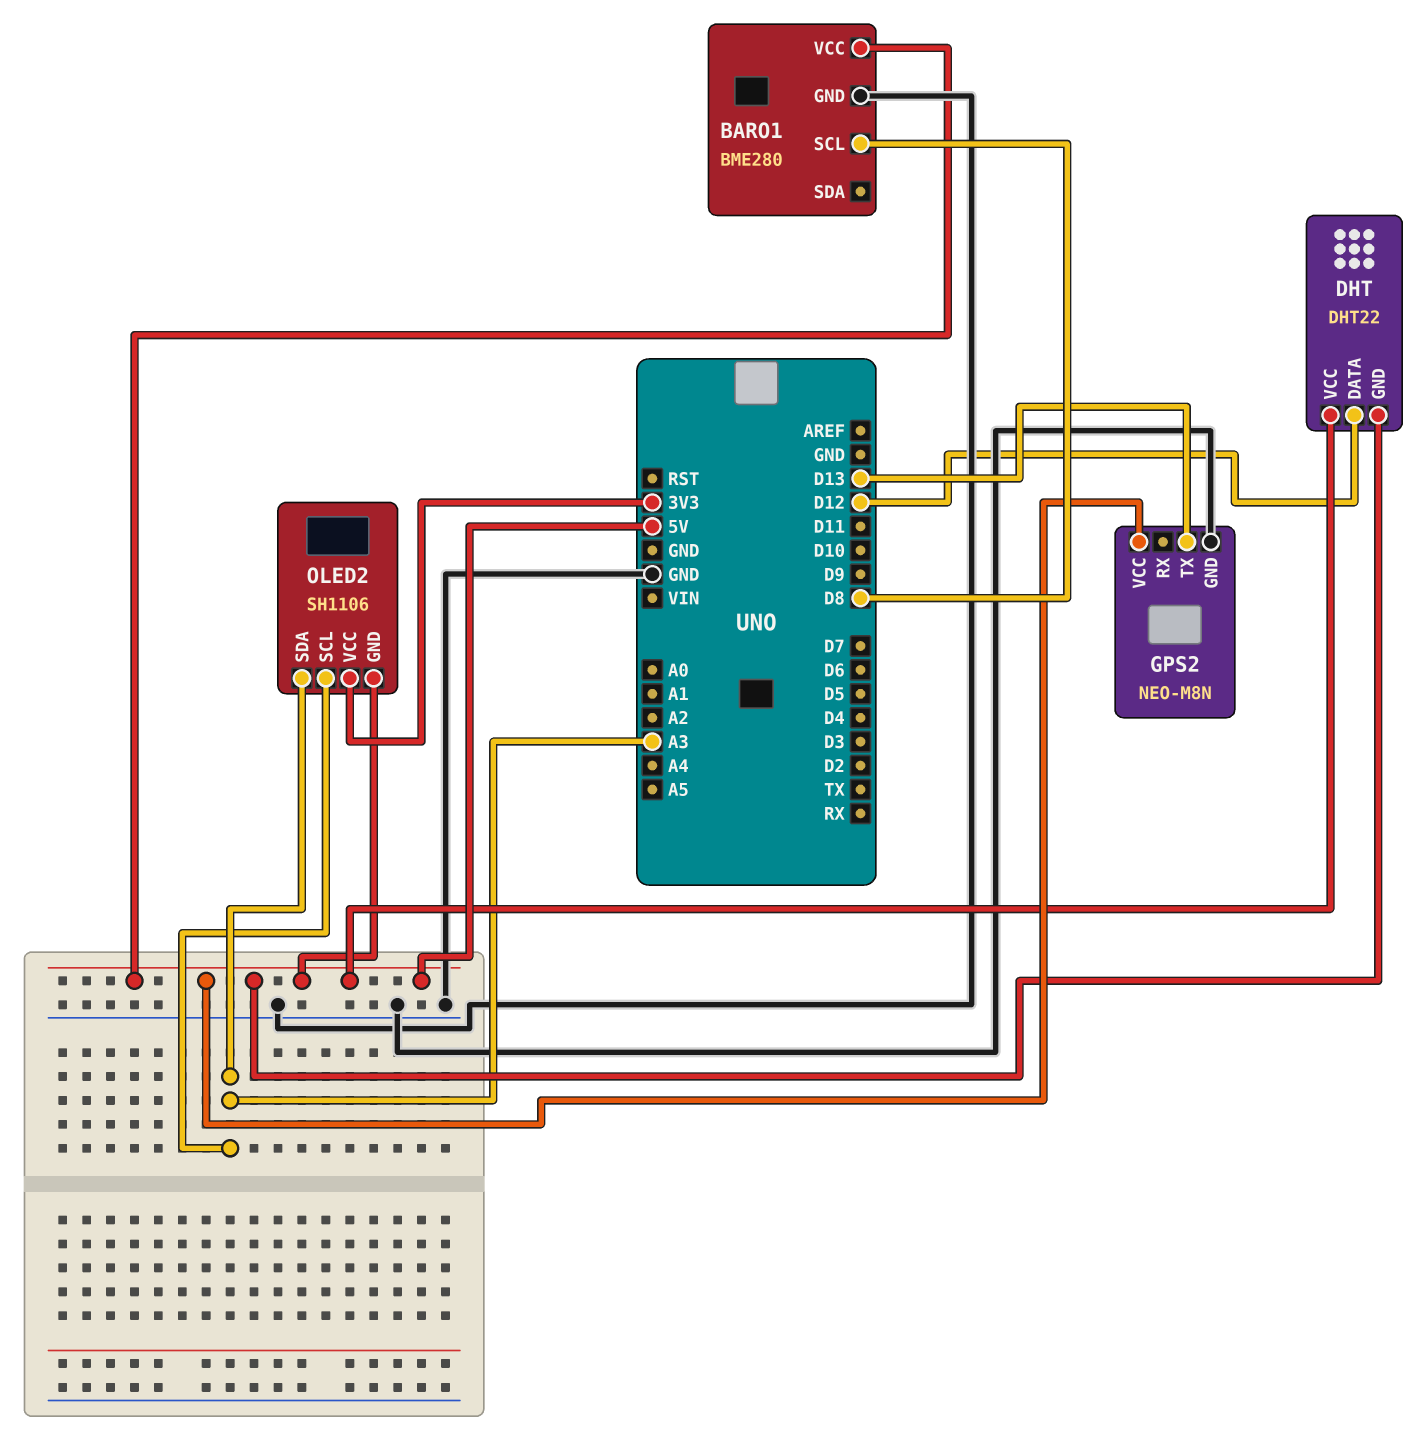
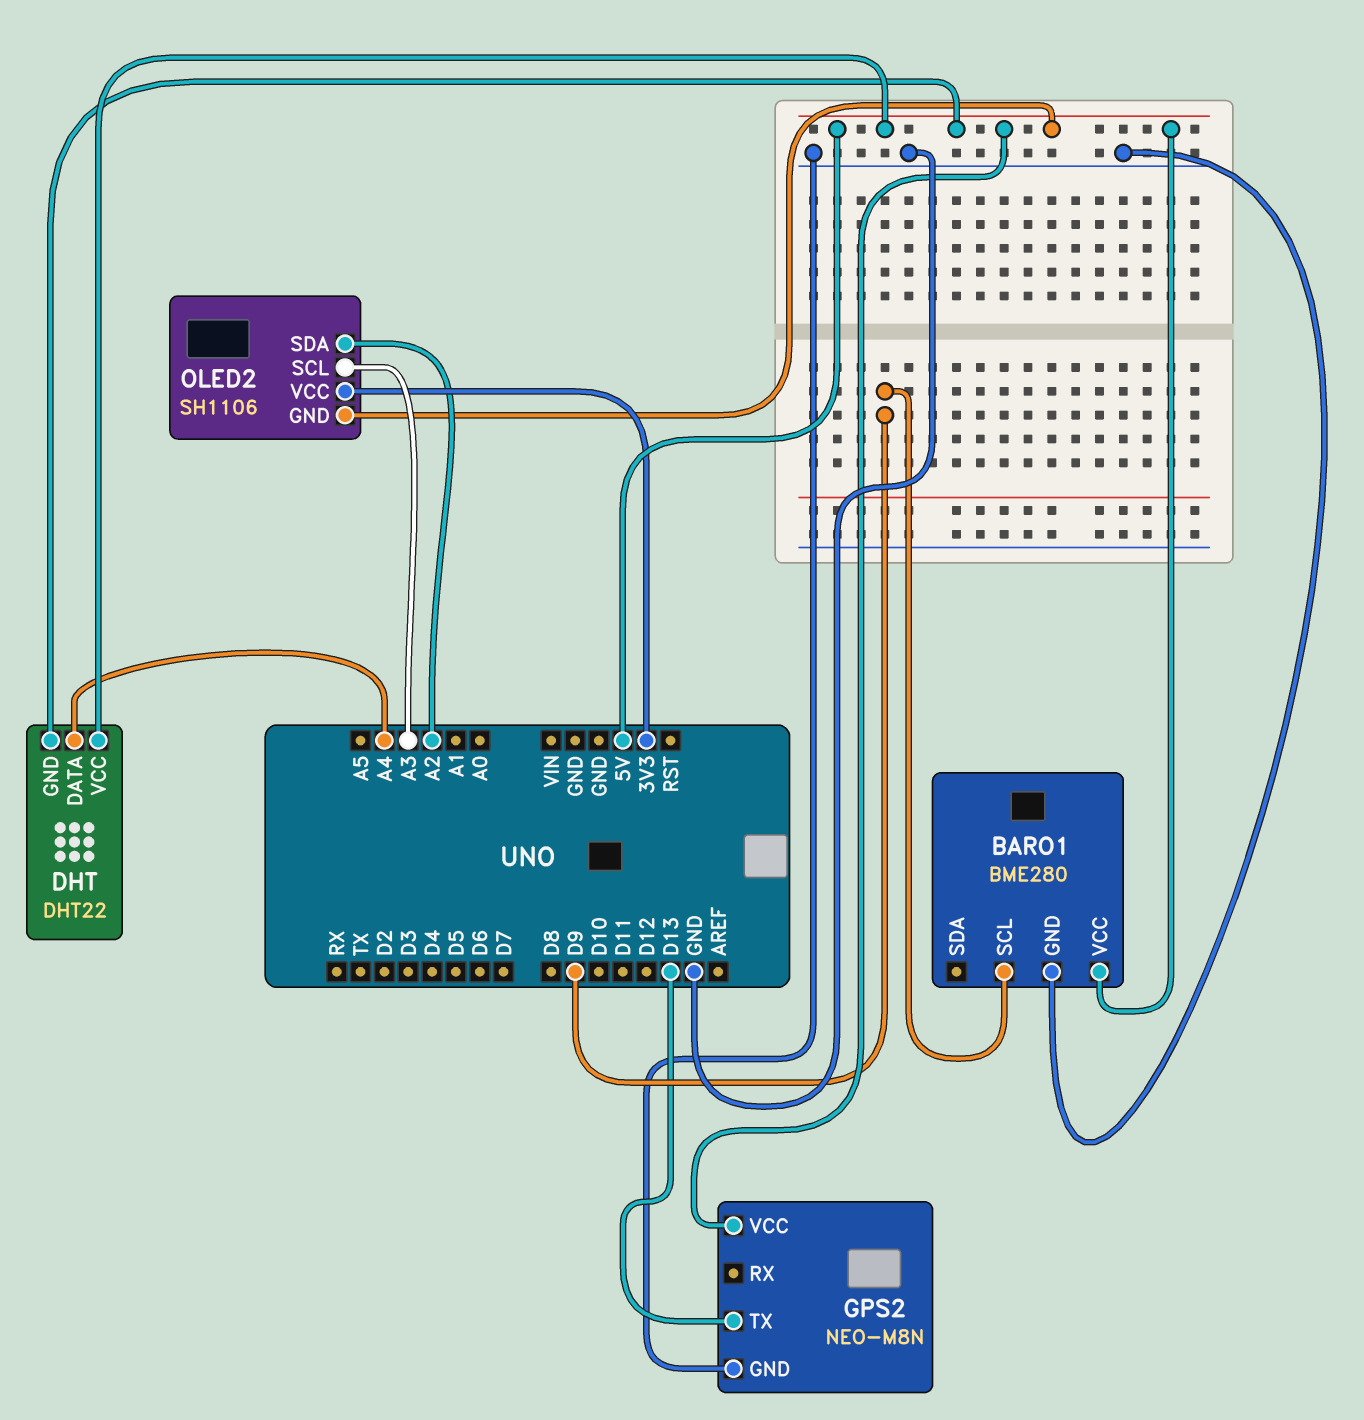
BARO1 pin SCL: D8 -> D9
DHT pin DATA: D12 -> A4
OLED2 pin SDA: A3 -> A2

